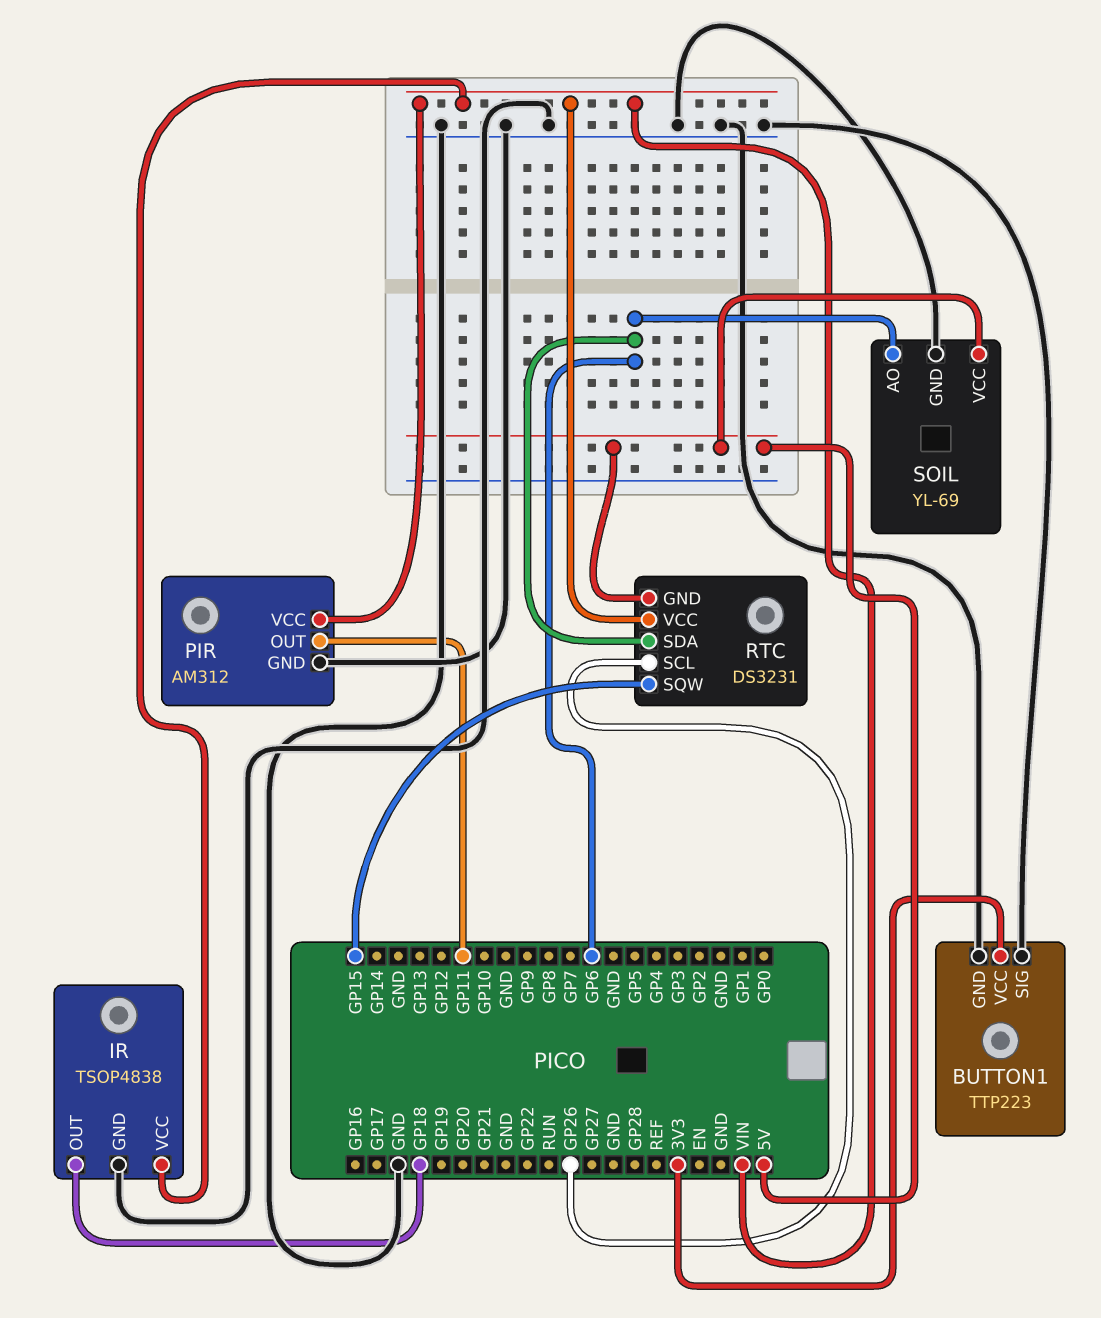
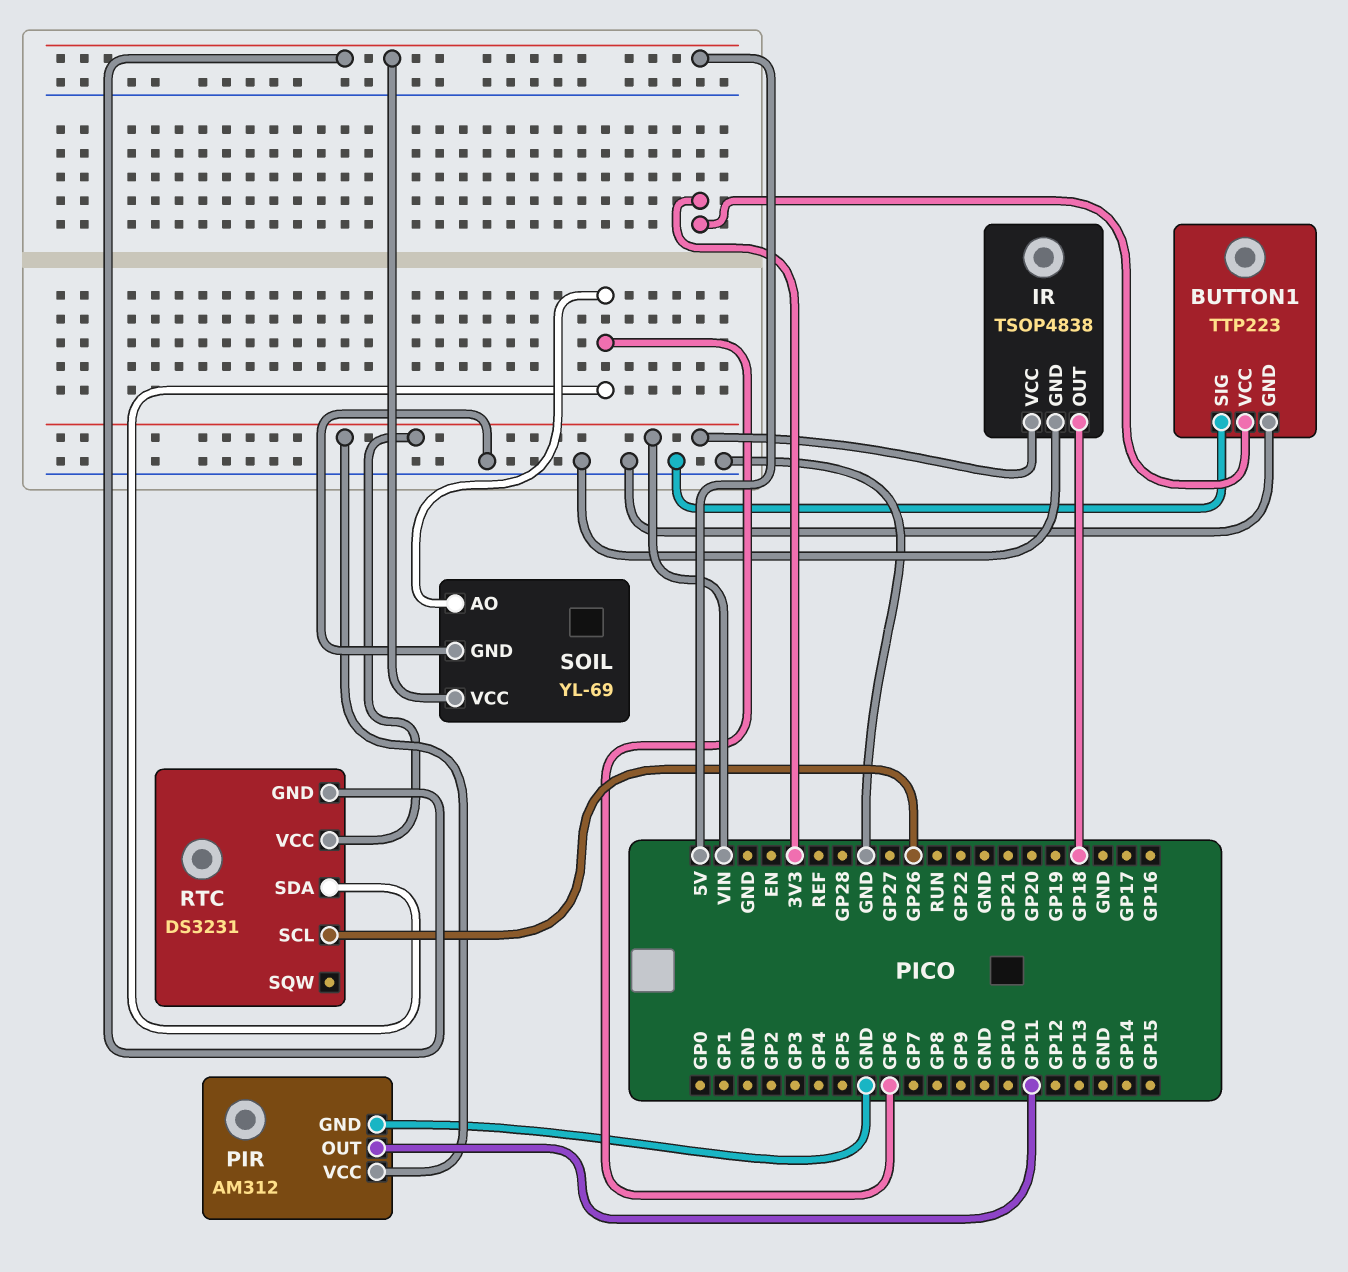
RTC pin SQW: GP15 -> none

